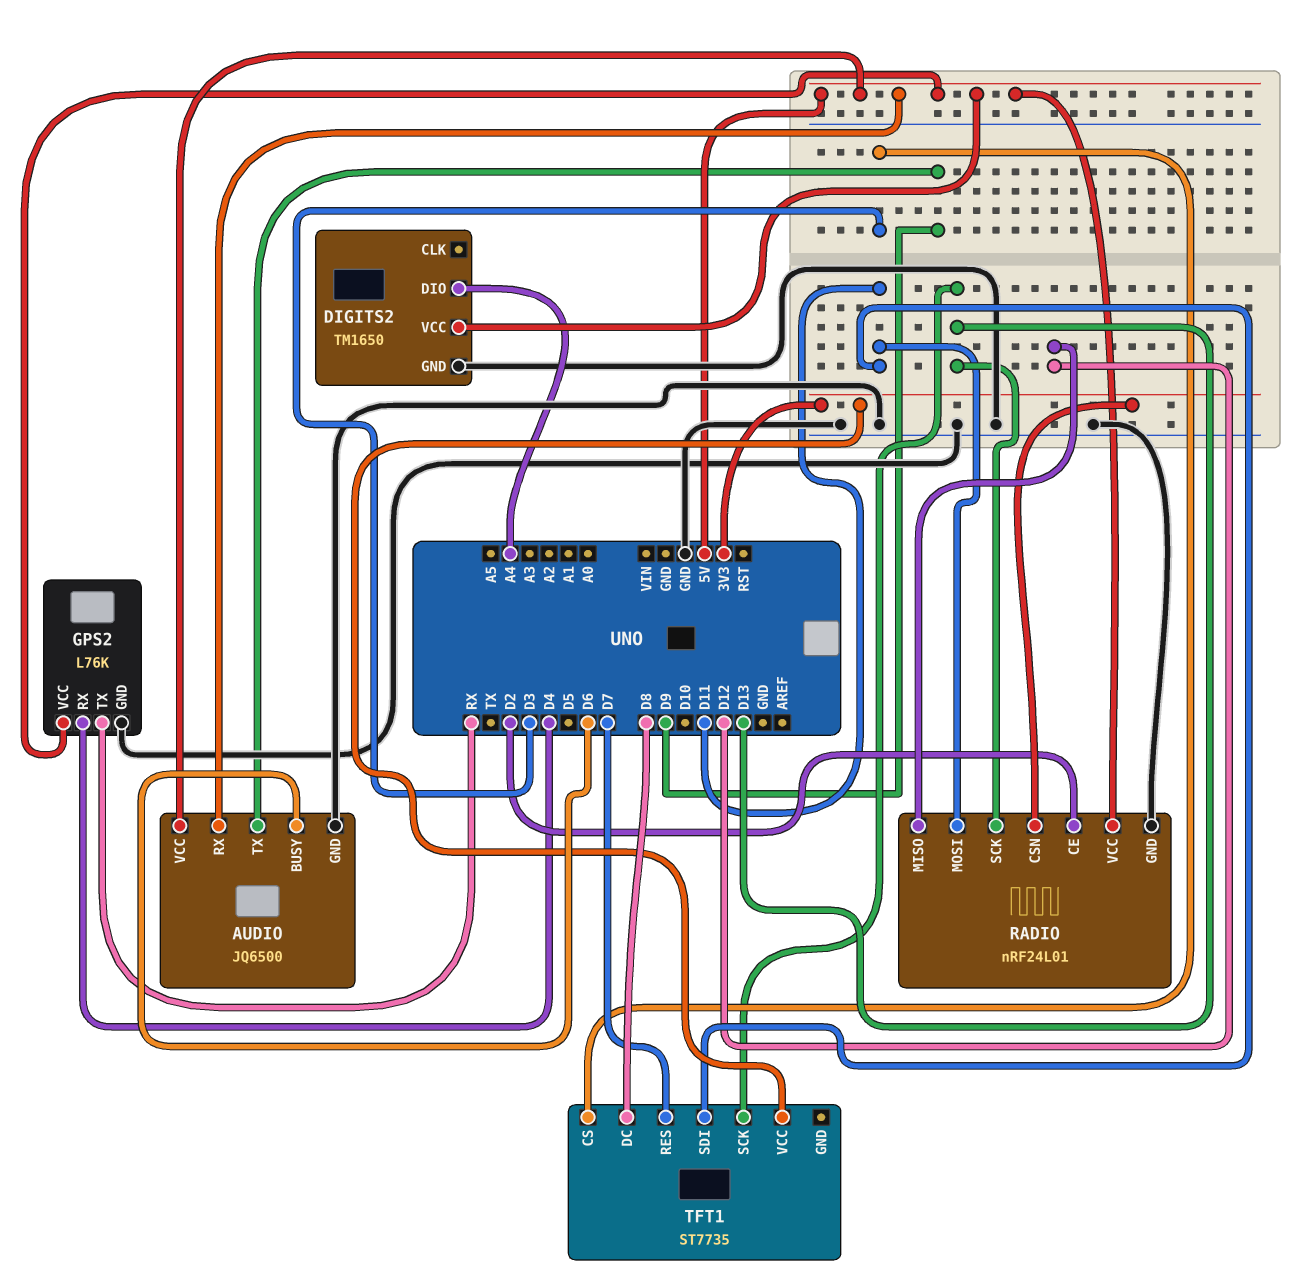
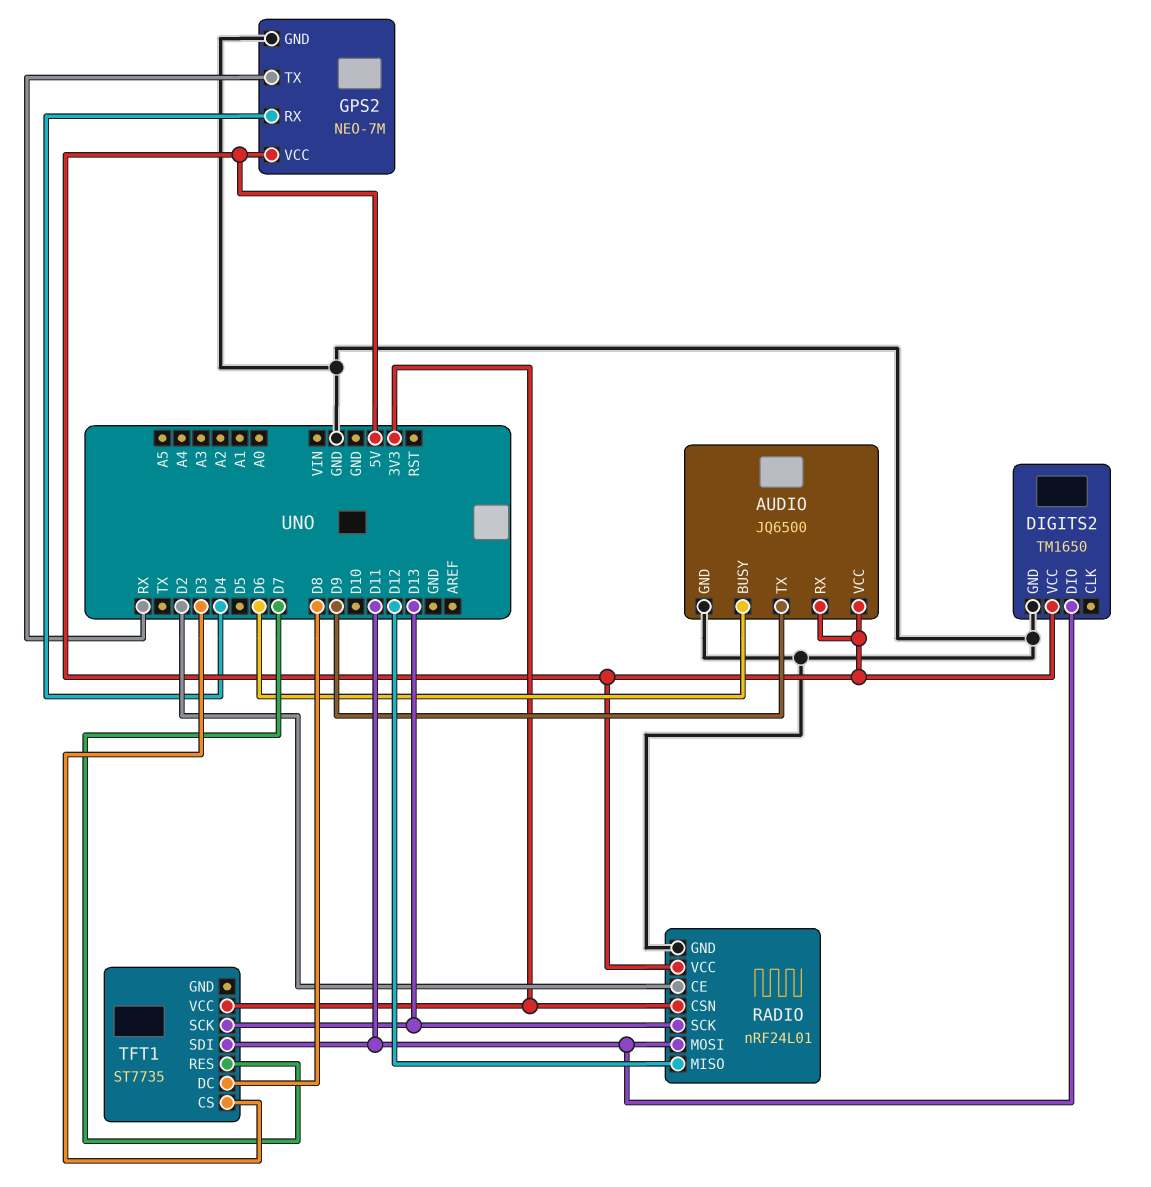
DIGITS2 pin DIO: A4 -> D11
GPS2: L76K -> NEO-7M

